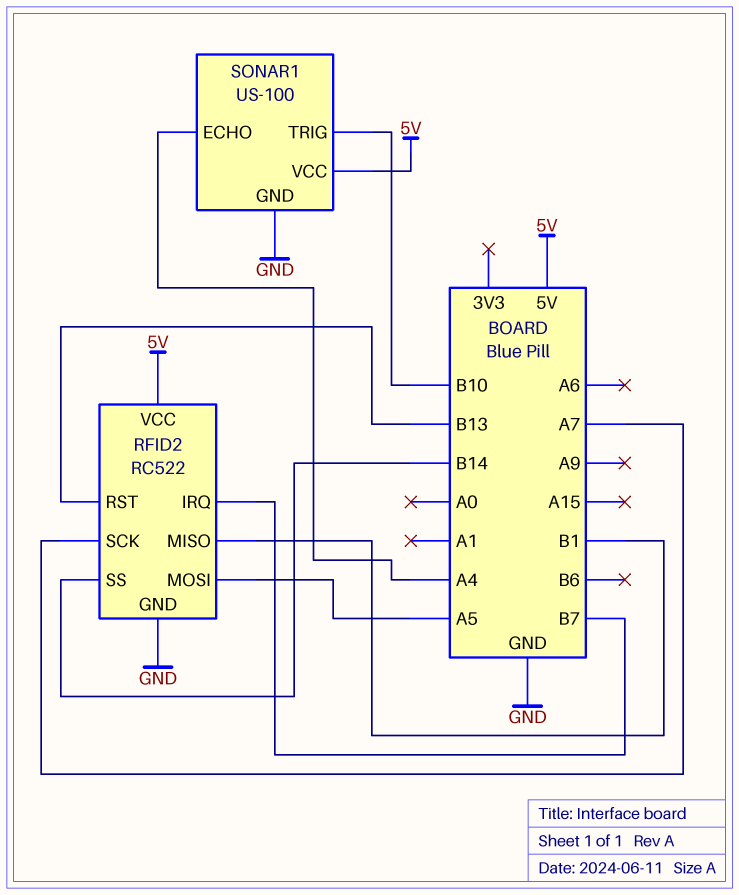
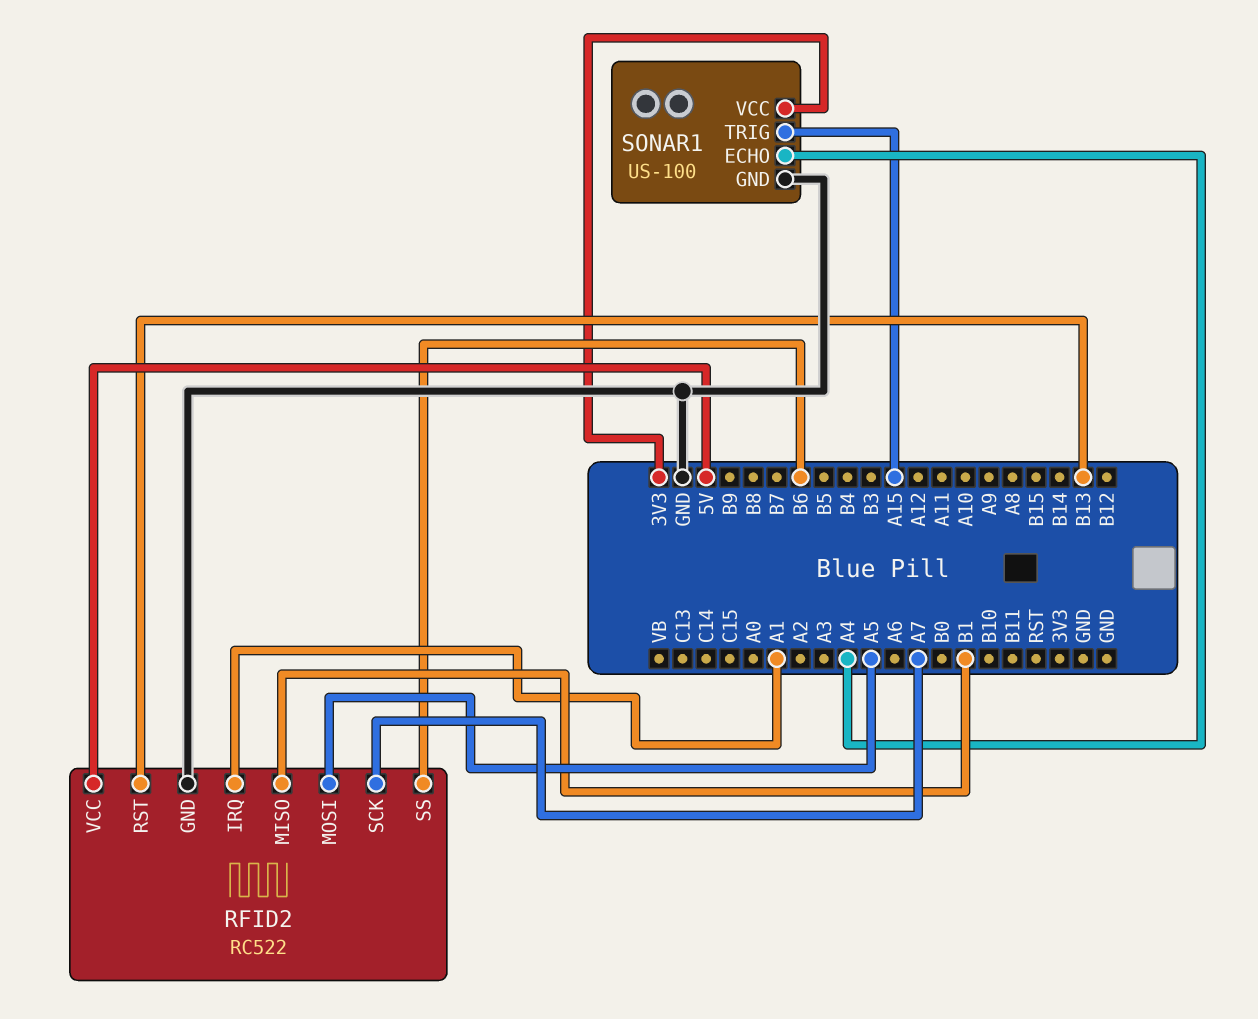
RFID2 pin IRQ: B7 -> A1
RFID2 pin SS: B14 -> B6
SONAR1 pin TRIG: B10 -> A15
SONAR1 pin VCC: 5V -> 3V3

